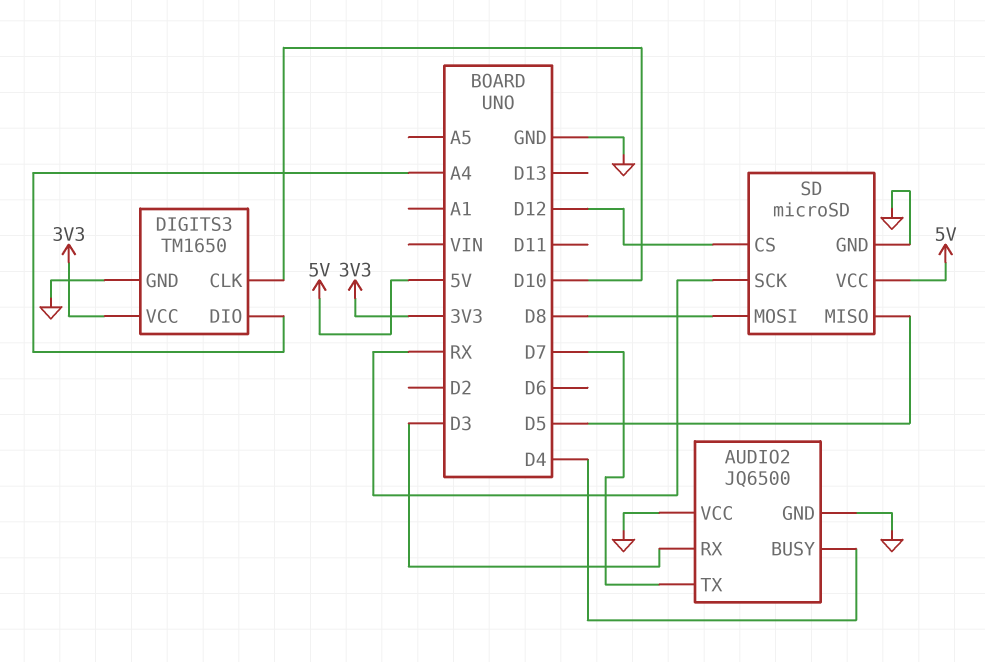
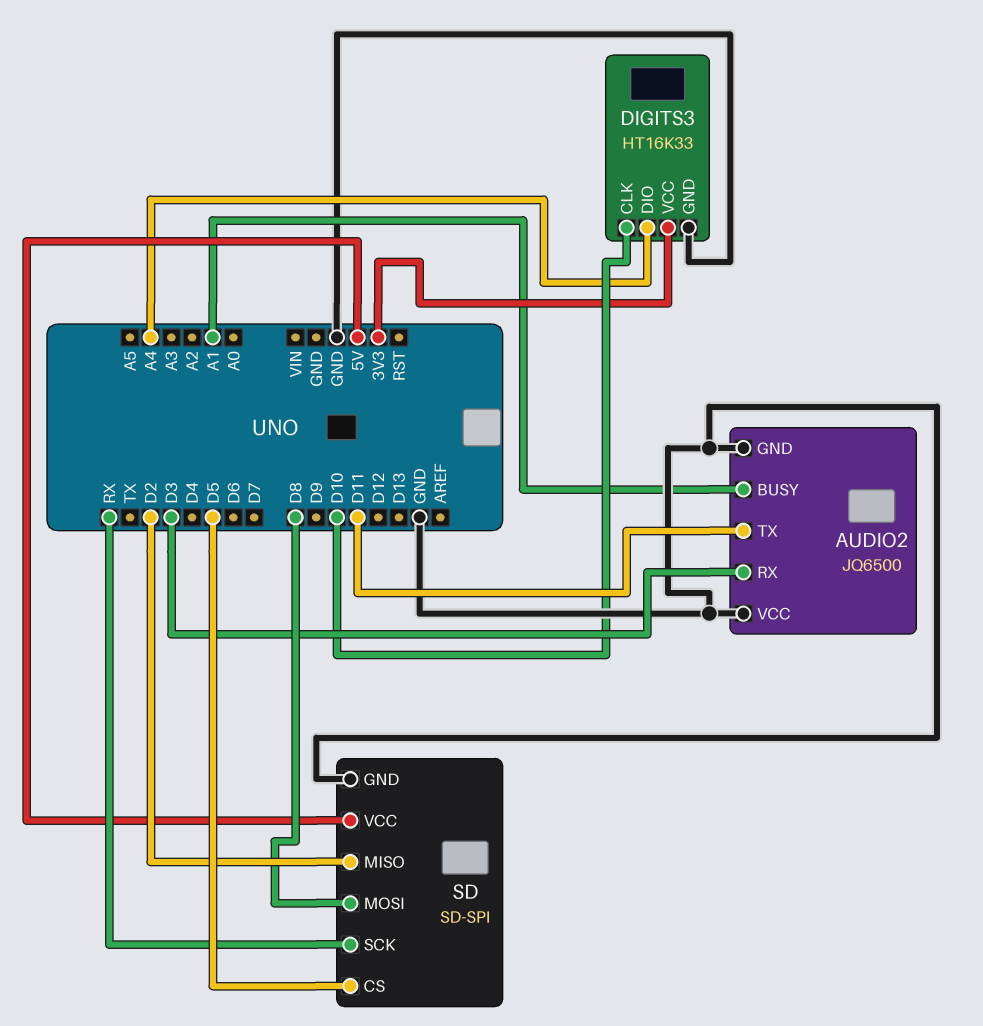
AUDIO2 pin BUSY: D4 -> A1
AUDIO2 pin TX: D7 -> D11
DIGITS3: TM1650 -> HT16K33
SD: microSD -> SD-SPI
SD pin CS: D12 -> D5
SD pin MISO: D5 -> D2

